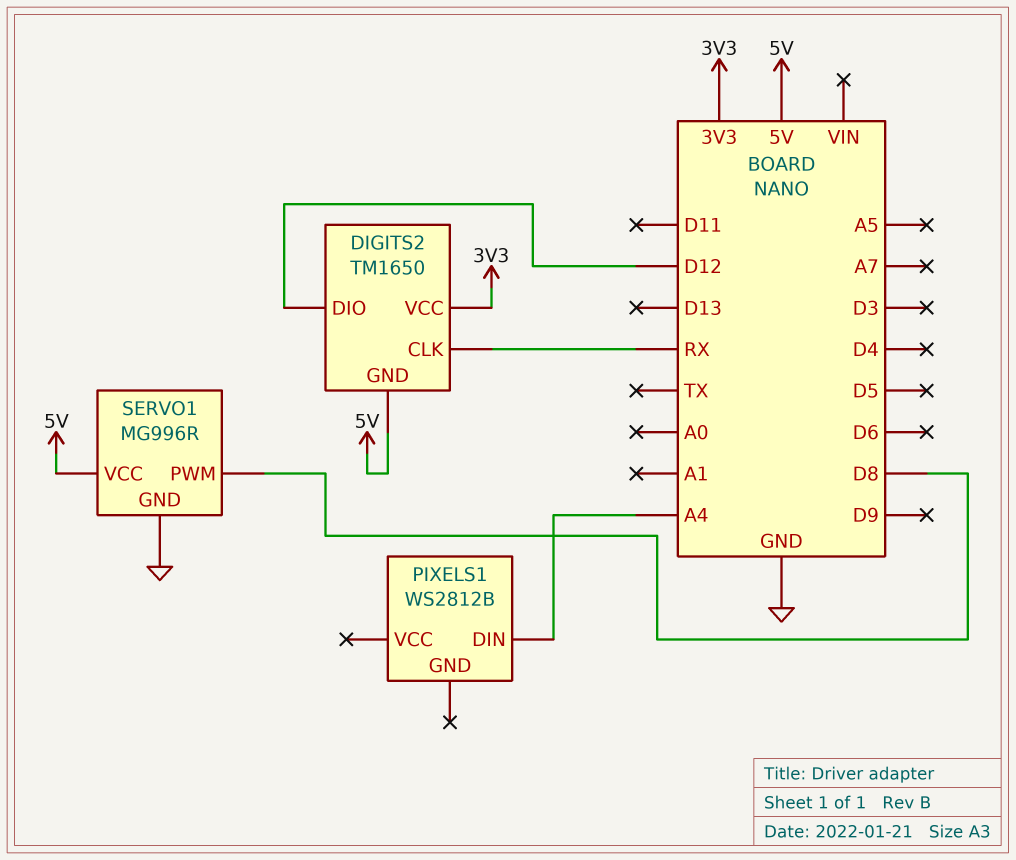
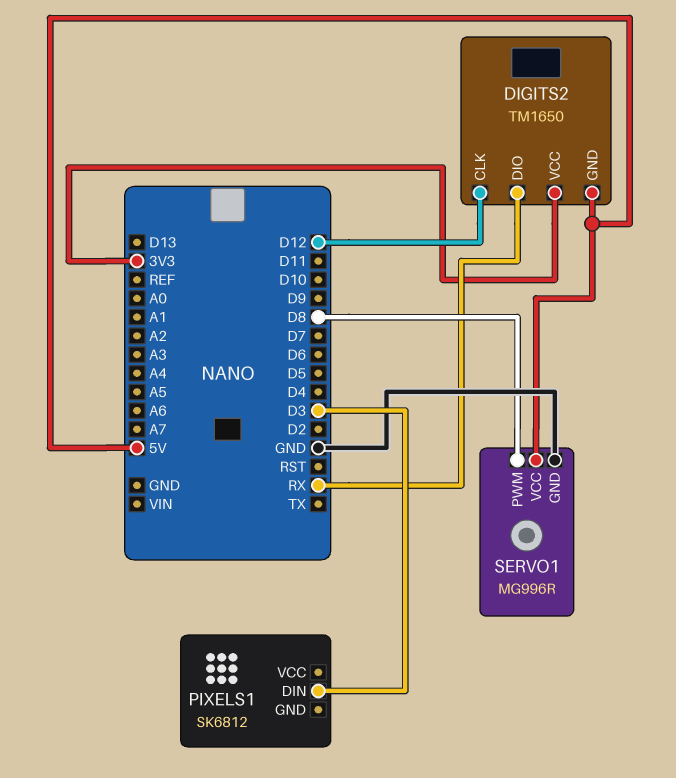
DIGITS2 pin CLK: RX -> D12
DIGITS2 pin DIO: D12 -> RX
PIXELS1: WS2812B -> SK6812
PIXELS1 pin DIN: A4 -> D3

